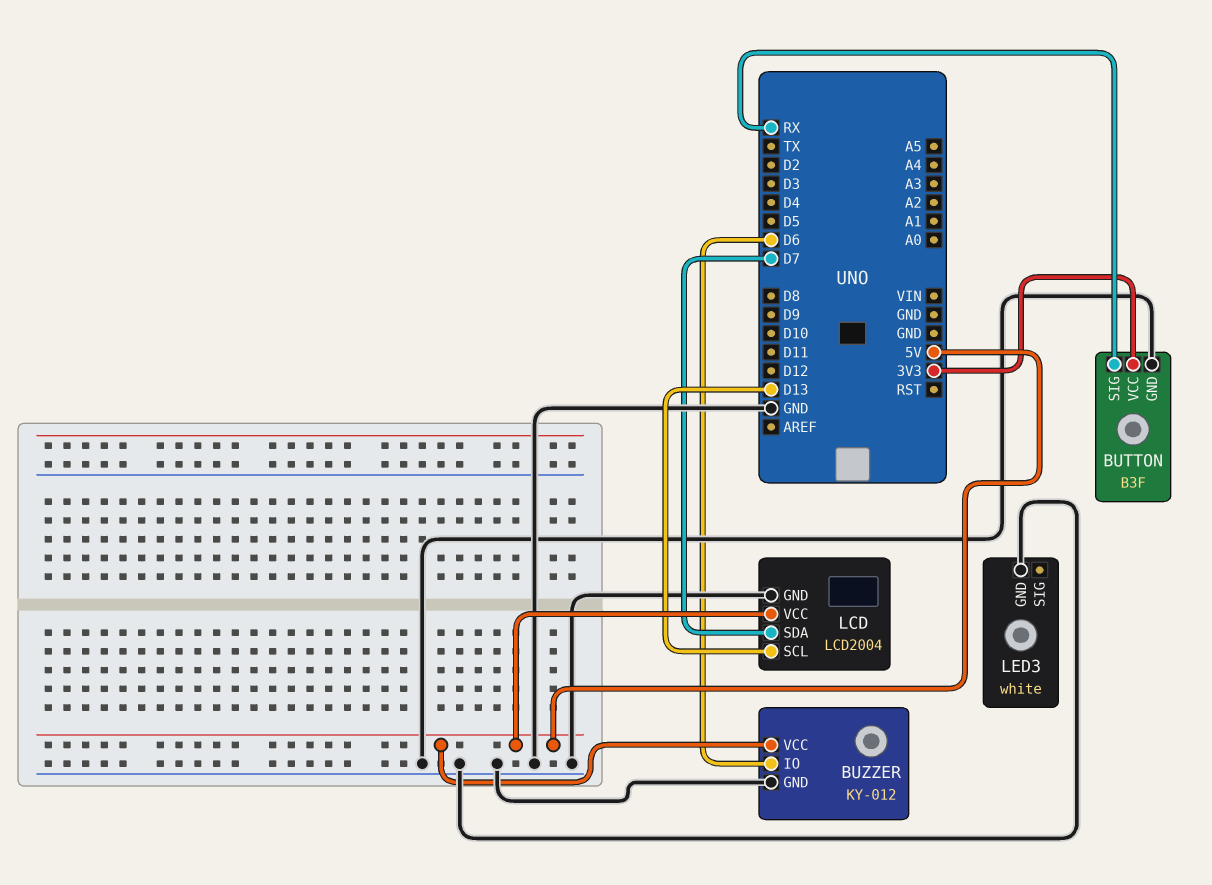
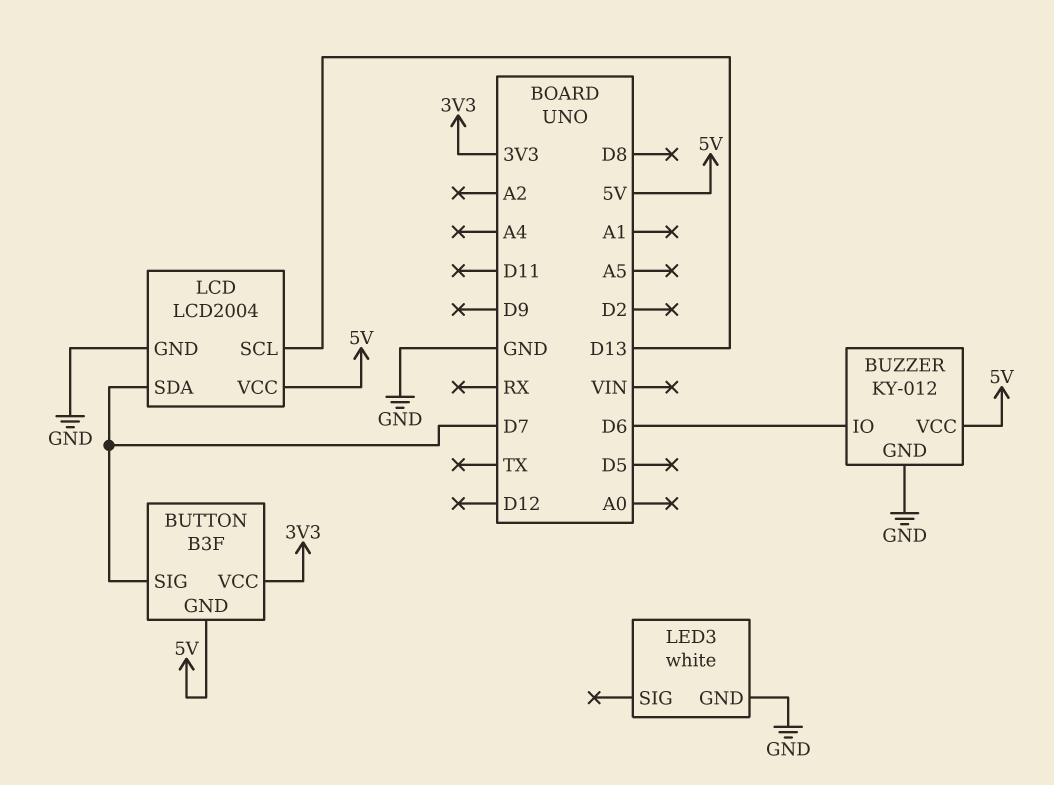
BUTTON pin GND: GND -> 5V
BUTTON pin SIG: RX -> D7

